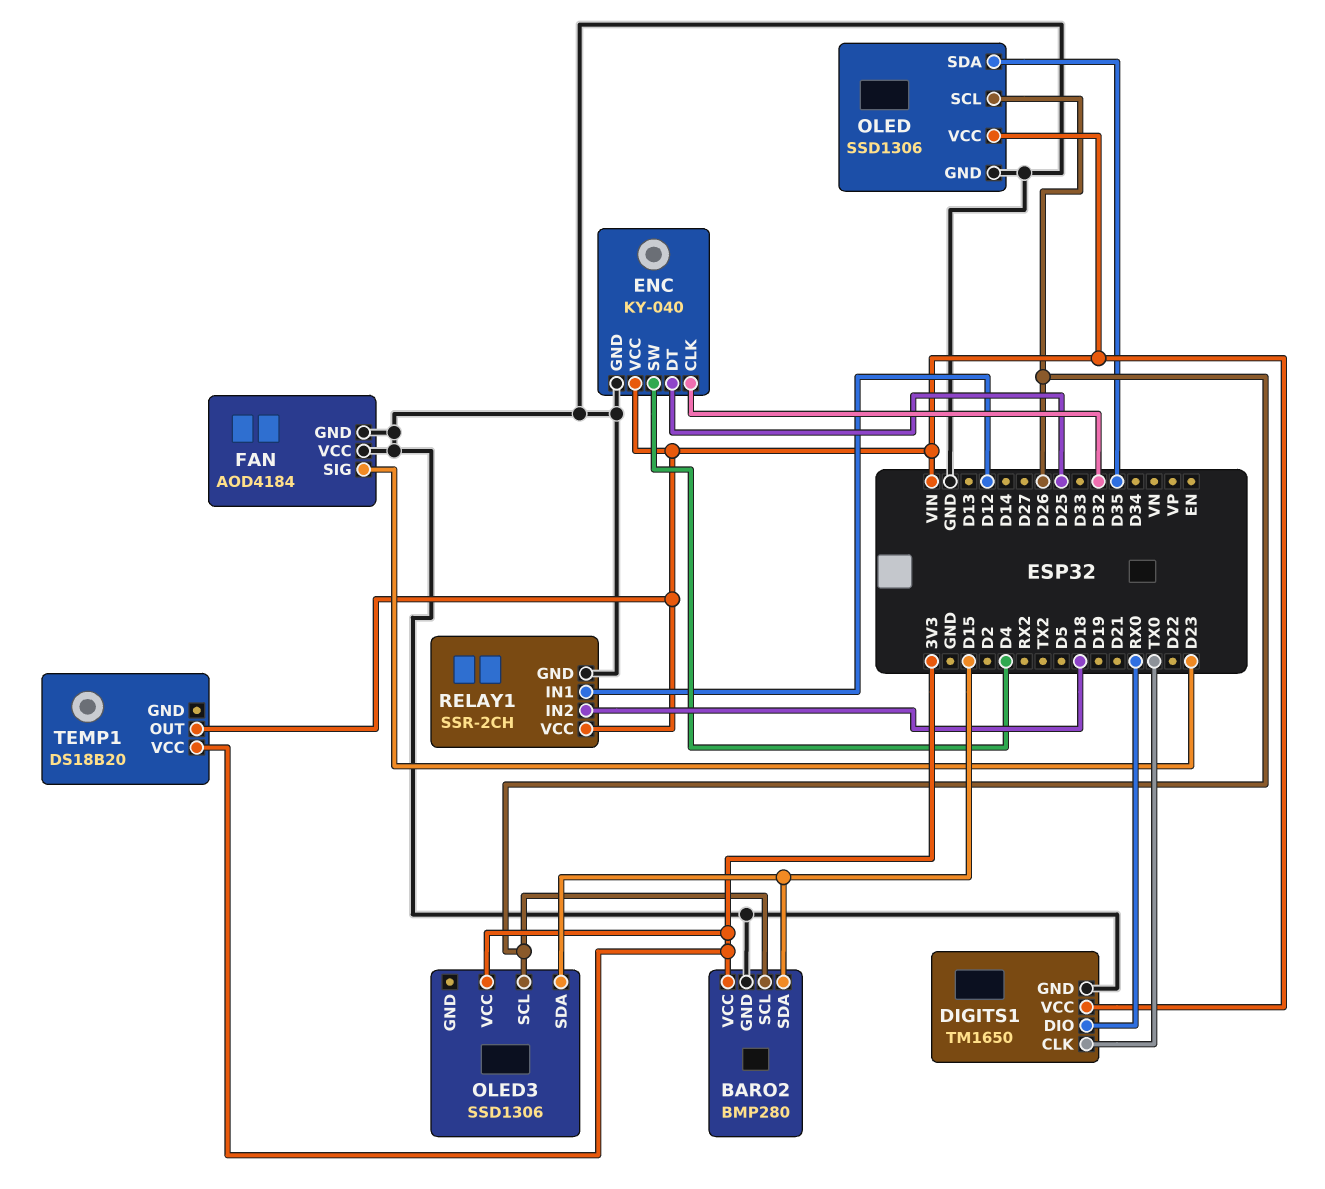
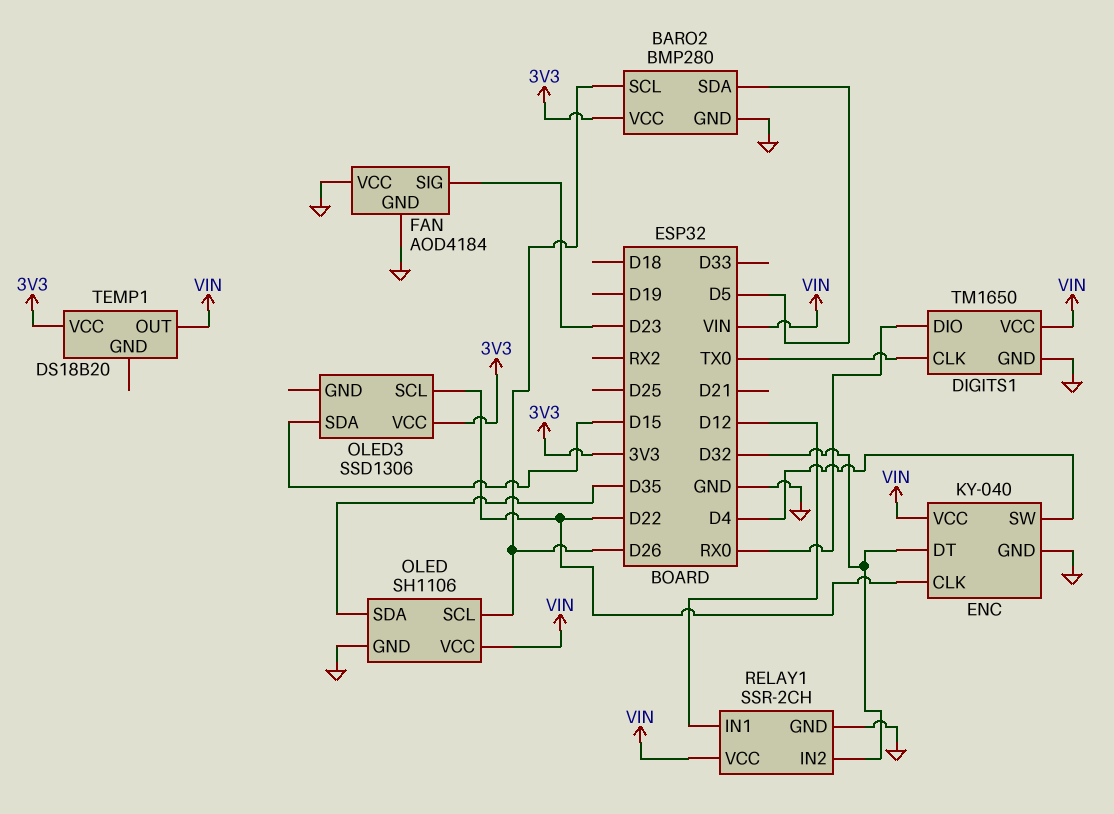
BARO2 pin SDA: D15 -> D5
ENC pin CLK: D32 -> D22
ENC pin DT: D25 -> D32
OLED: SSD1306 -> SH1106
OLED3 pin SCL: D26 -> D22
RELAY1 pin IN2: D18 -> D32

